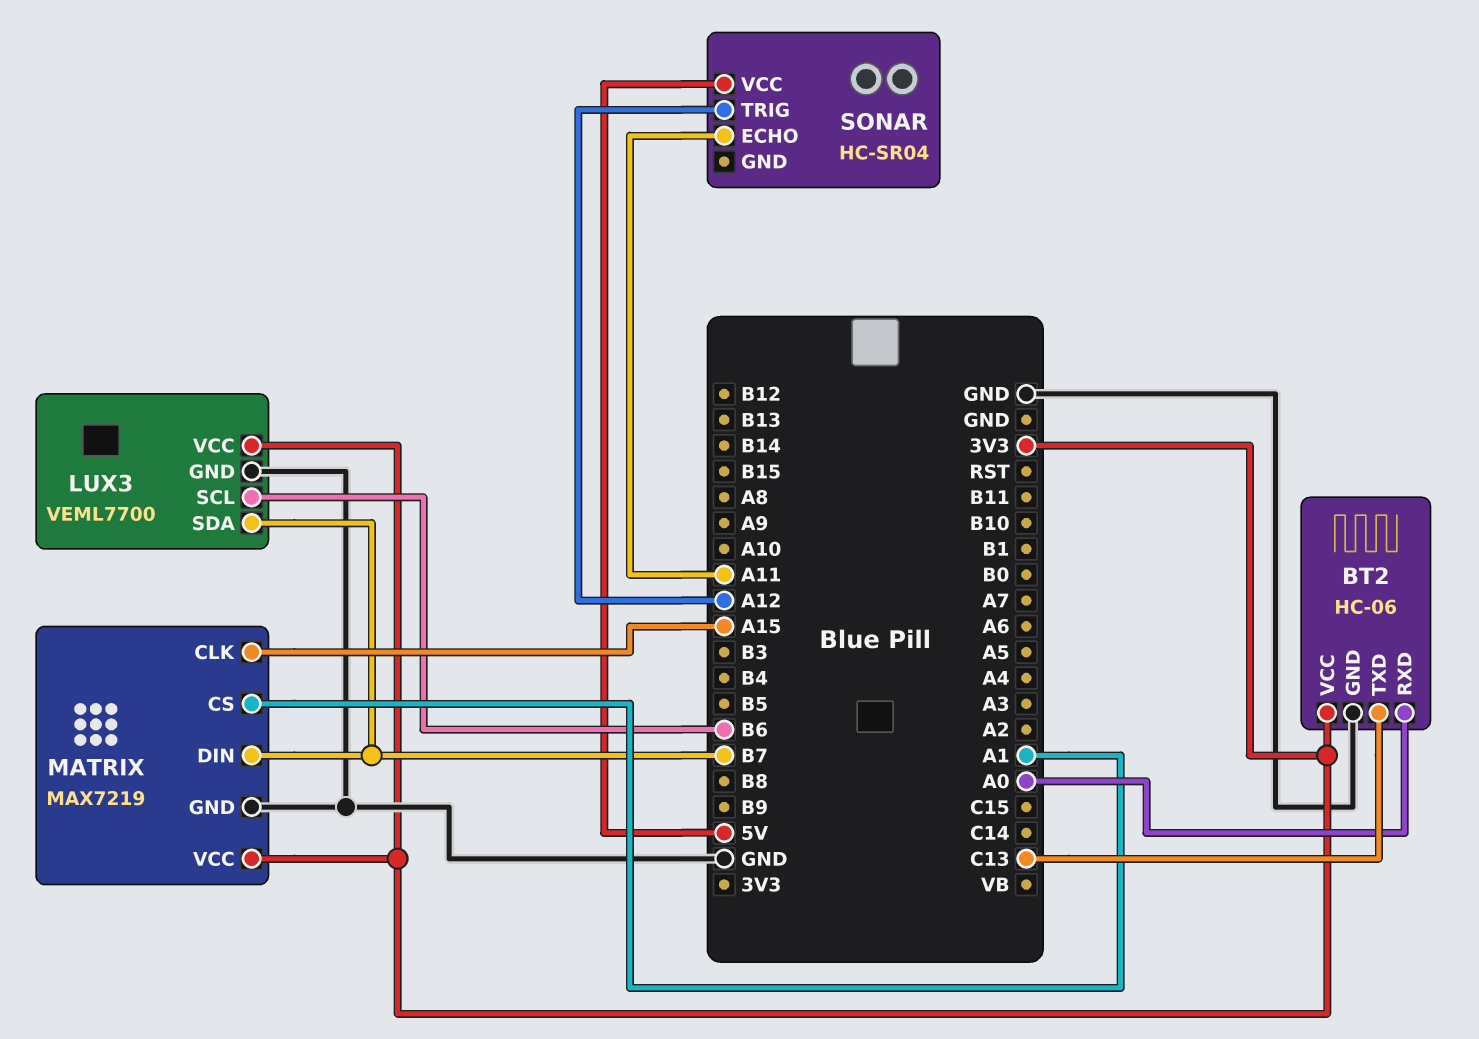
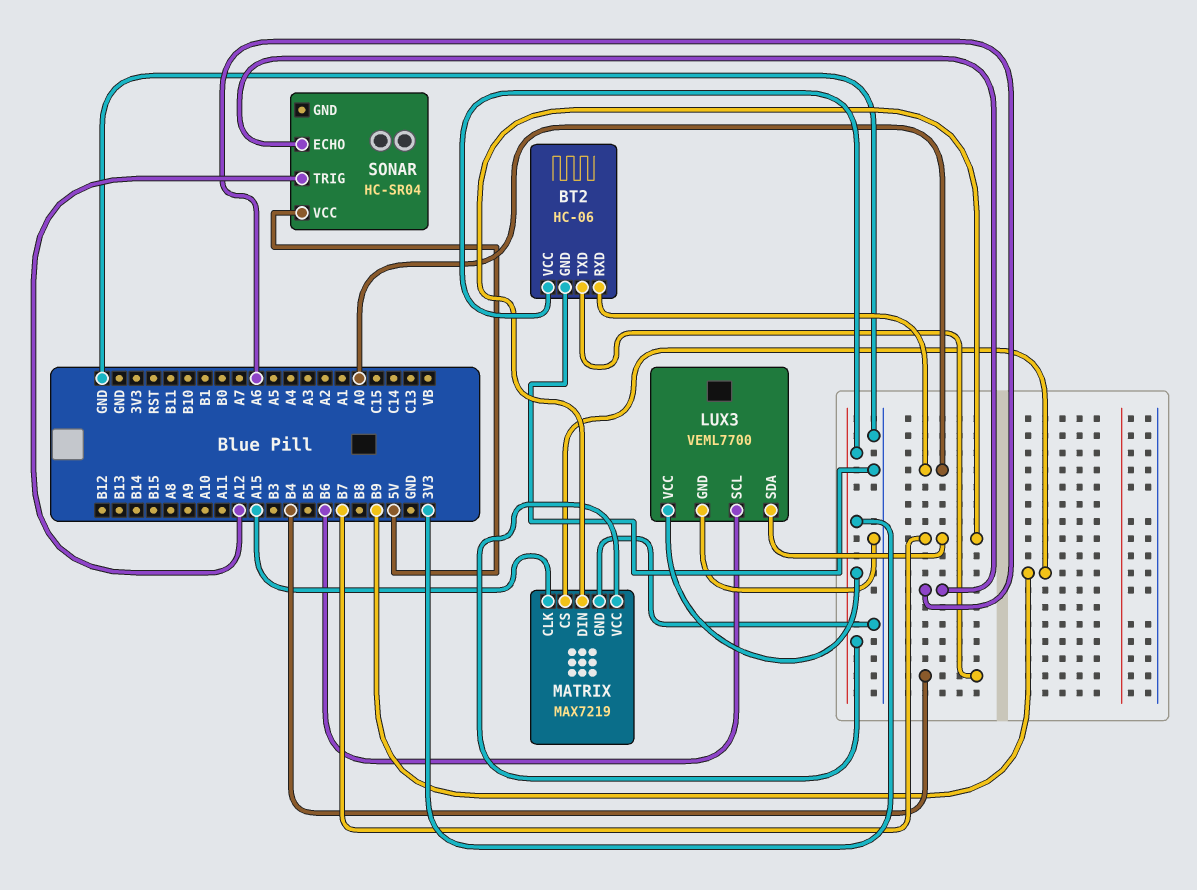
BT2 pin TXD: C13 -> B4
MATRIX pin CS: A1 -> B9
SONAR pin ECHO: A11 -> A6

